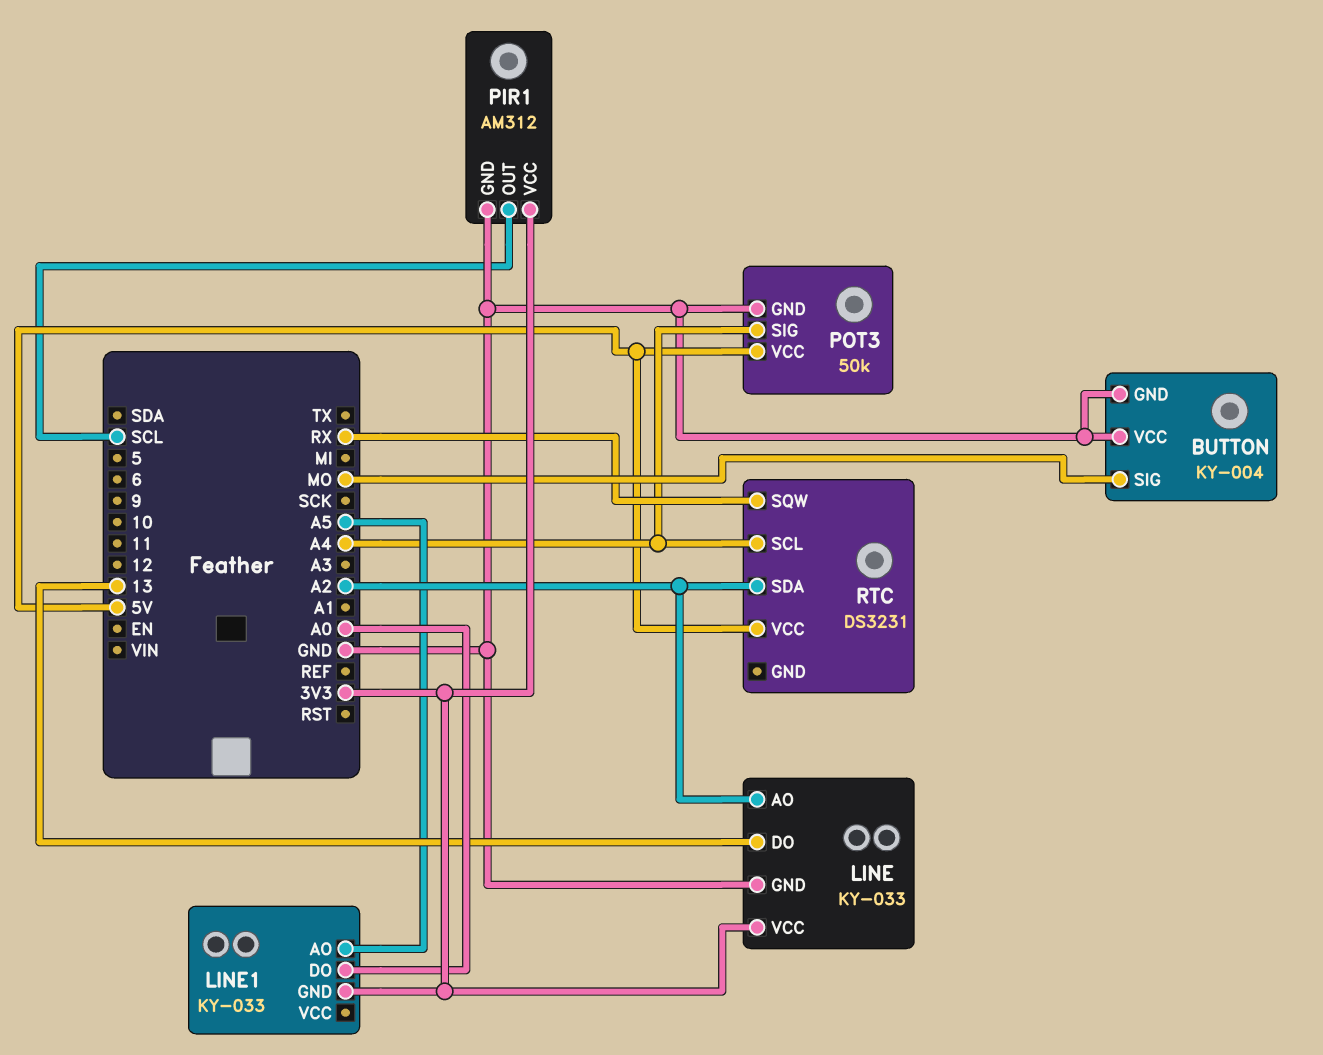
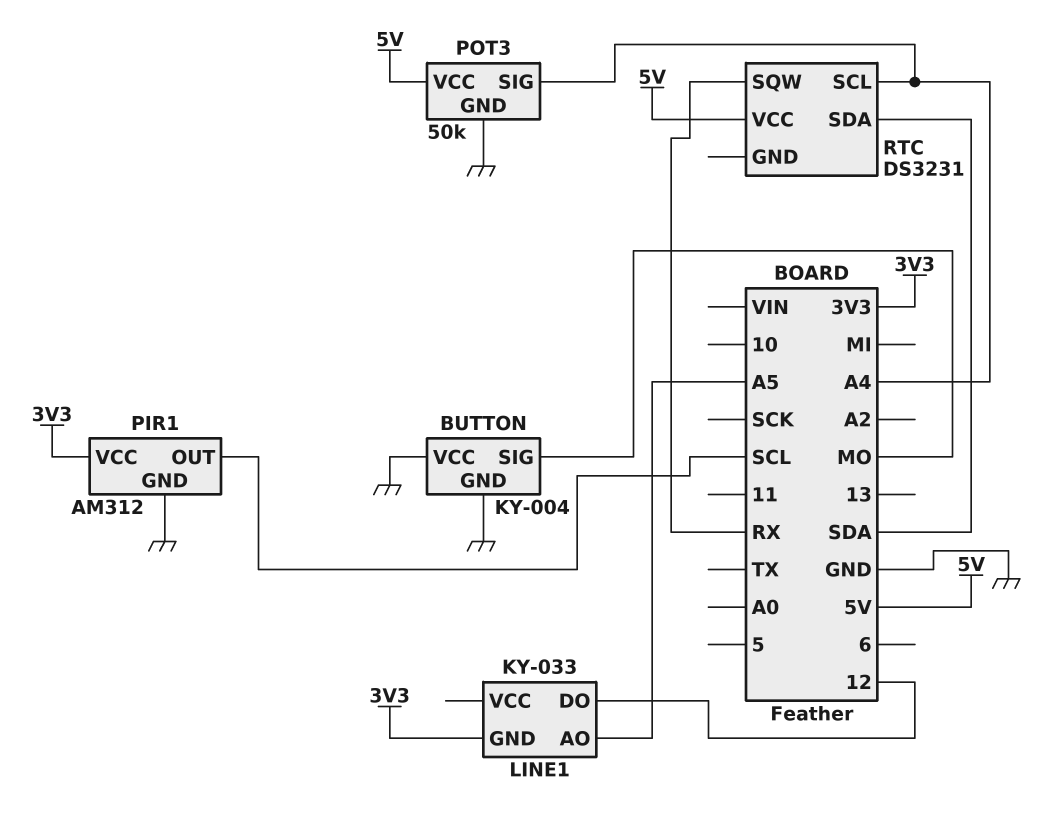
LINE: KY-033 -> none
LINE pin AO: A2 -> none
LINE pin DO: 13 -> none
LINE pin GND: GND -> none
LINE pin VCC: 3V3 -> none
LINE1 pin DO: A0 -> 12
RTC pin SDA: A2 -> SDA

